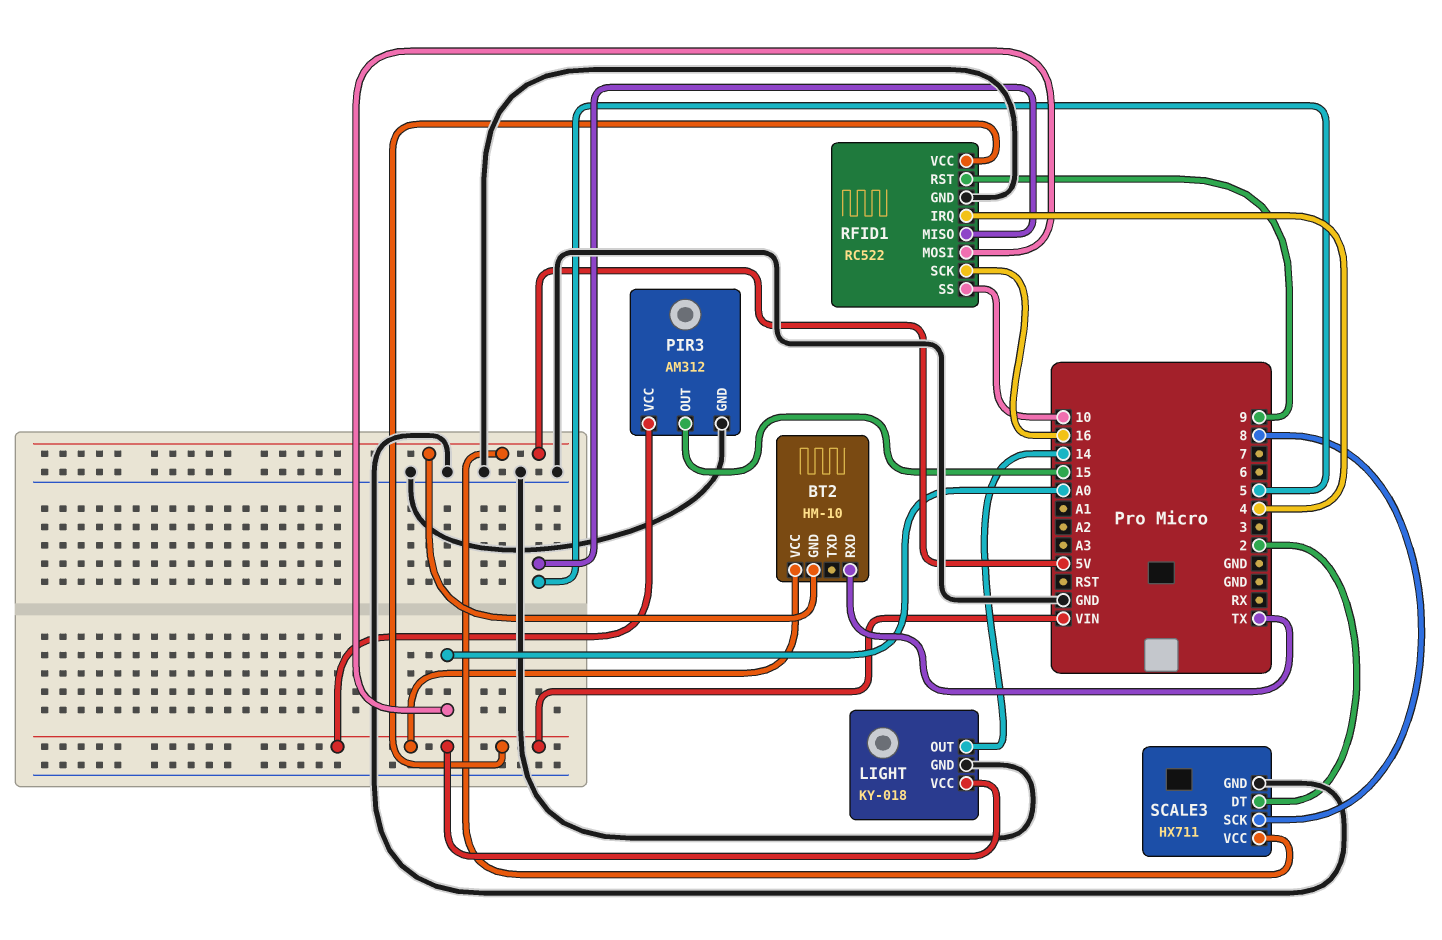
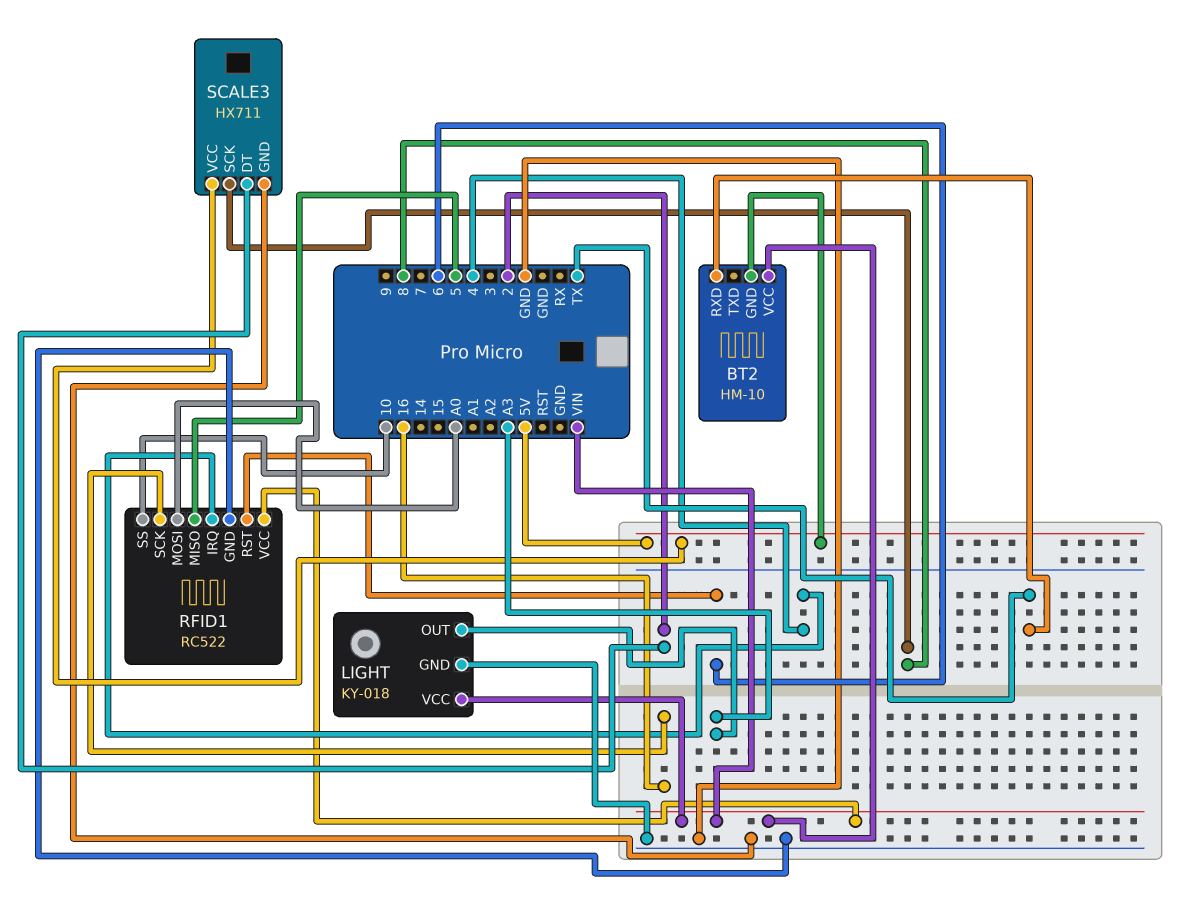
LIGHT pin OUT: 14 -> A3
PIR3: AM312 -> none
PIR3 pin GND: GND -> none
PIR3 pin OUT: 15 -> none
PIR3 pin VCC: VIN -> none
RFID1 pin RST: 9 -> 6

